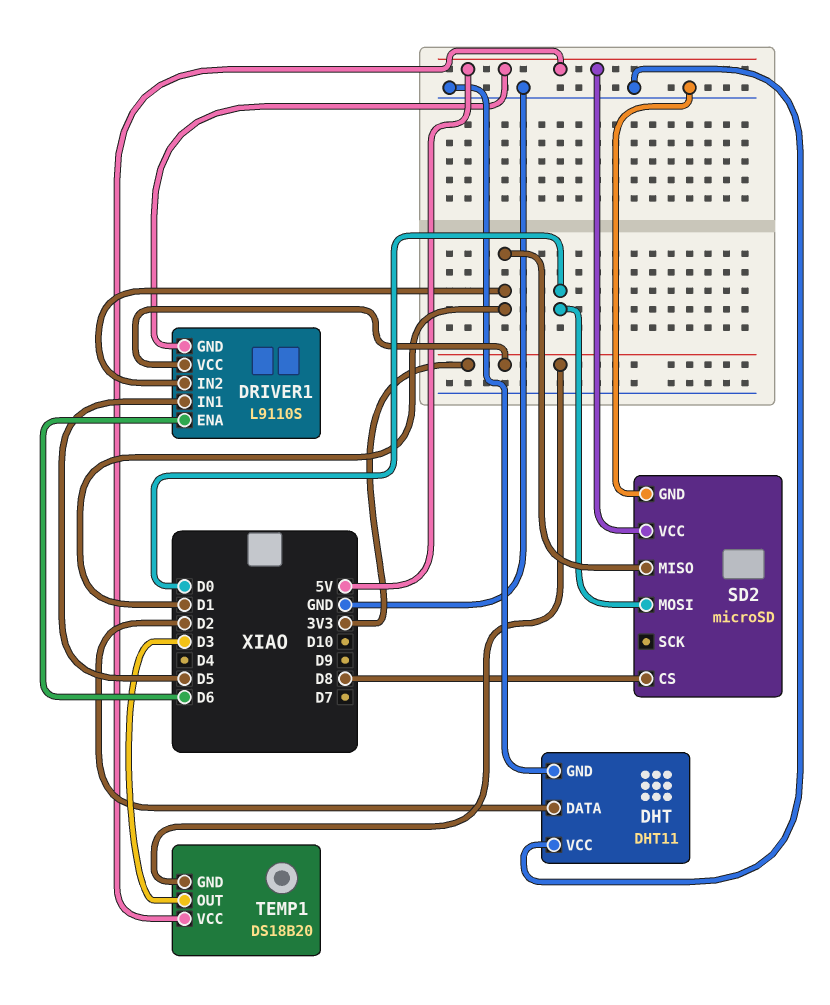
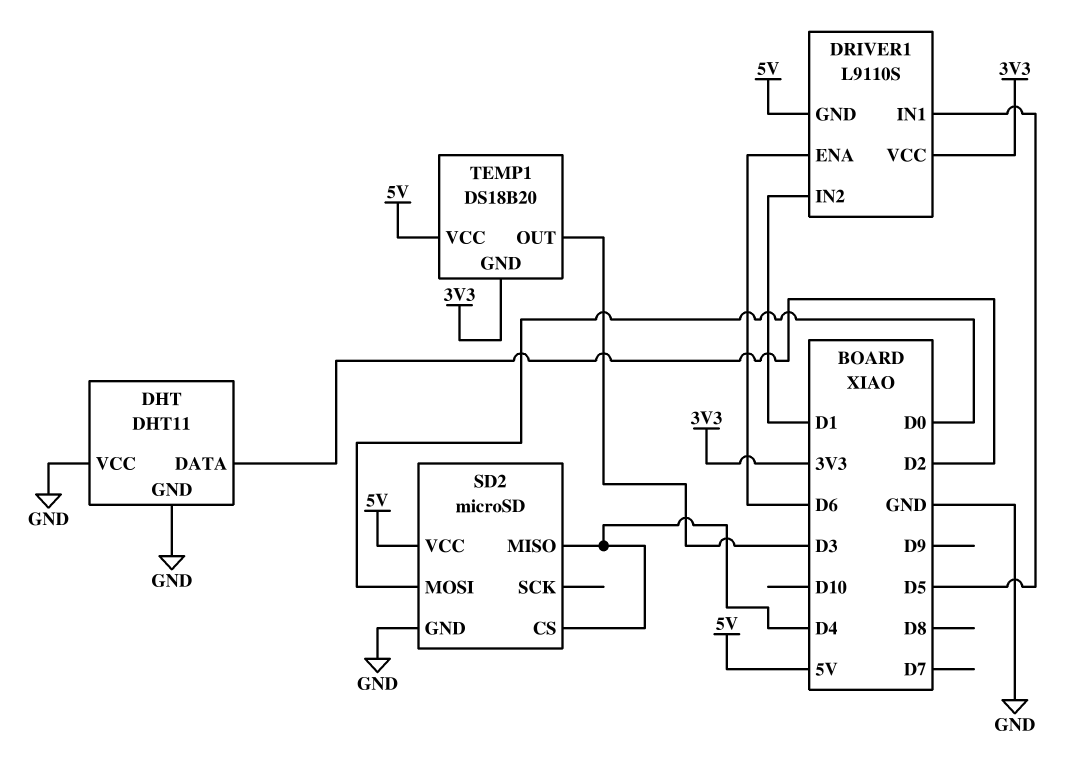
SD2 pin CS: D8 -> D4
SD2 pin MISO: D1 -> D4

